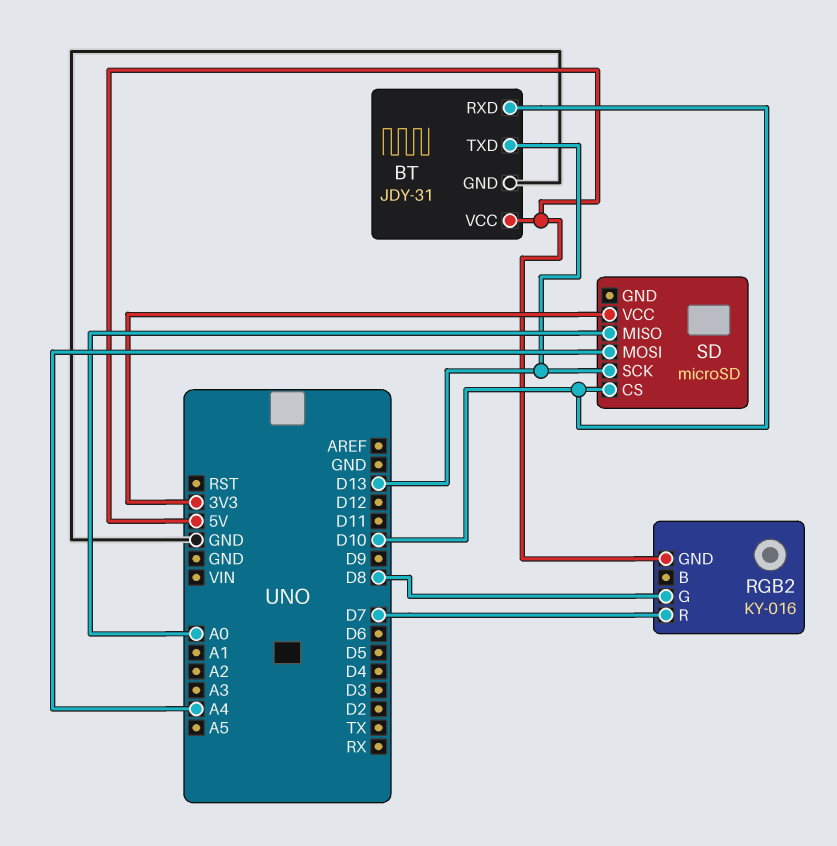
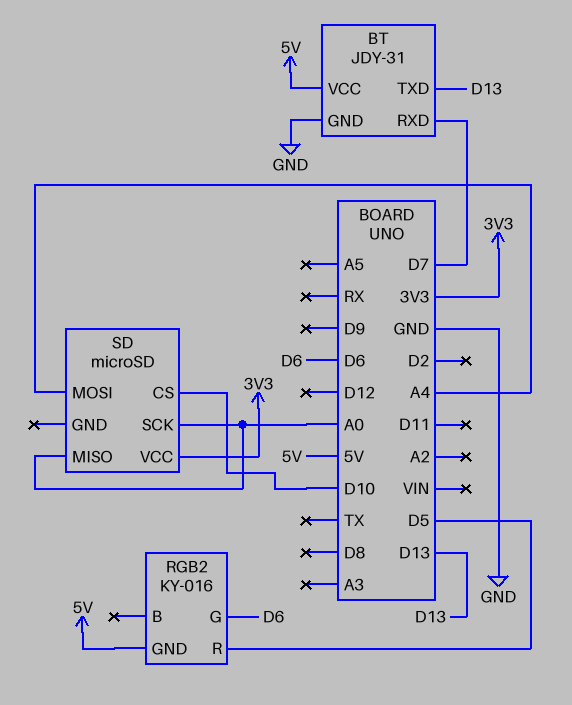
BT pin RXD: D10 -> D7
RGB2 pin G: D8 -> D6
RGB2 pin R: D7 -> D5
SD pin SCK: D13 -> A0

